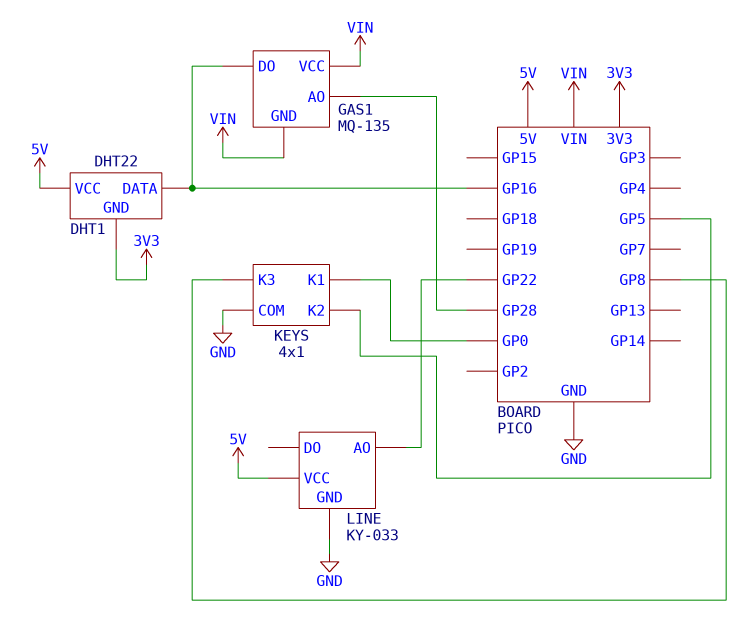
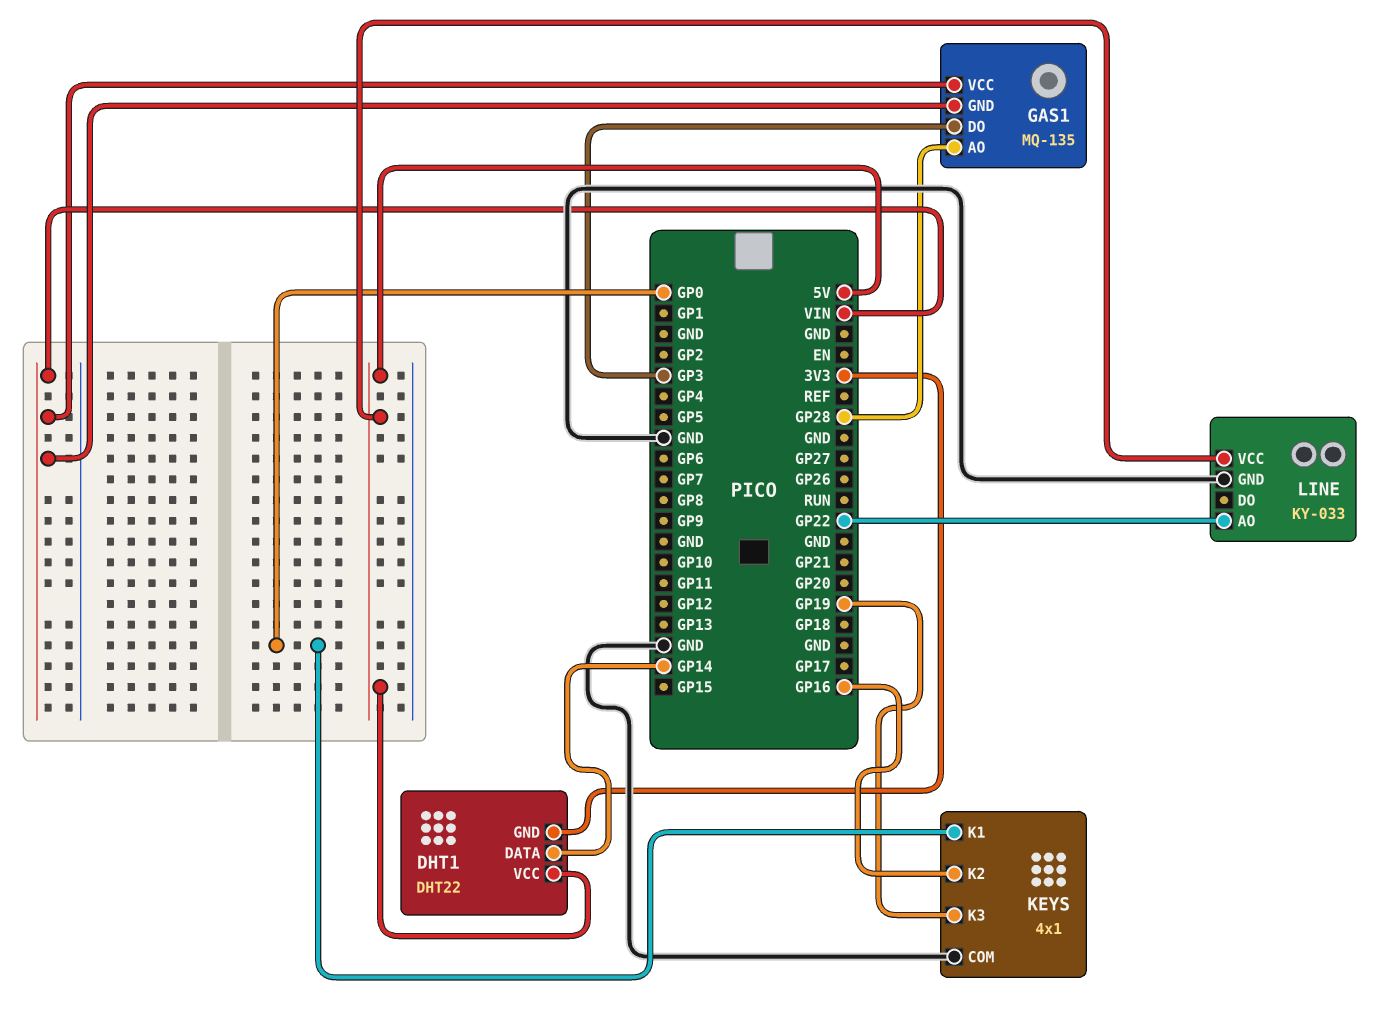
DHT1 pin DATA: GP16 -> GP14
GAS1 pin DO: GP16 -> GP3
KEYS pin K2: GP5 -> GP16
KEYS pin K3: GP8 -> GP19

